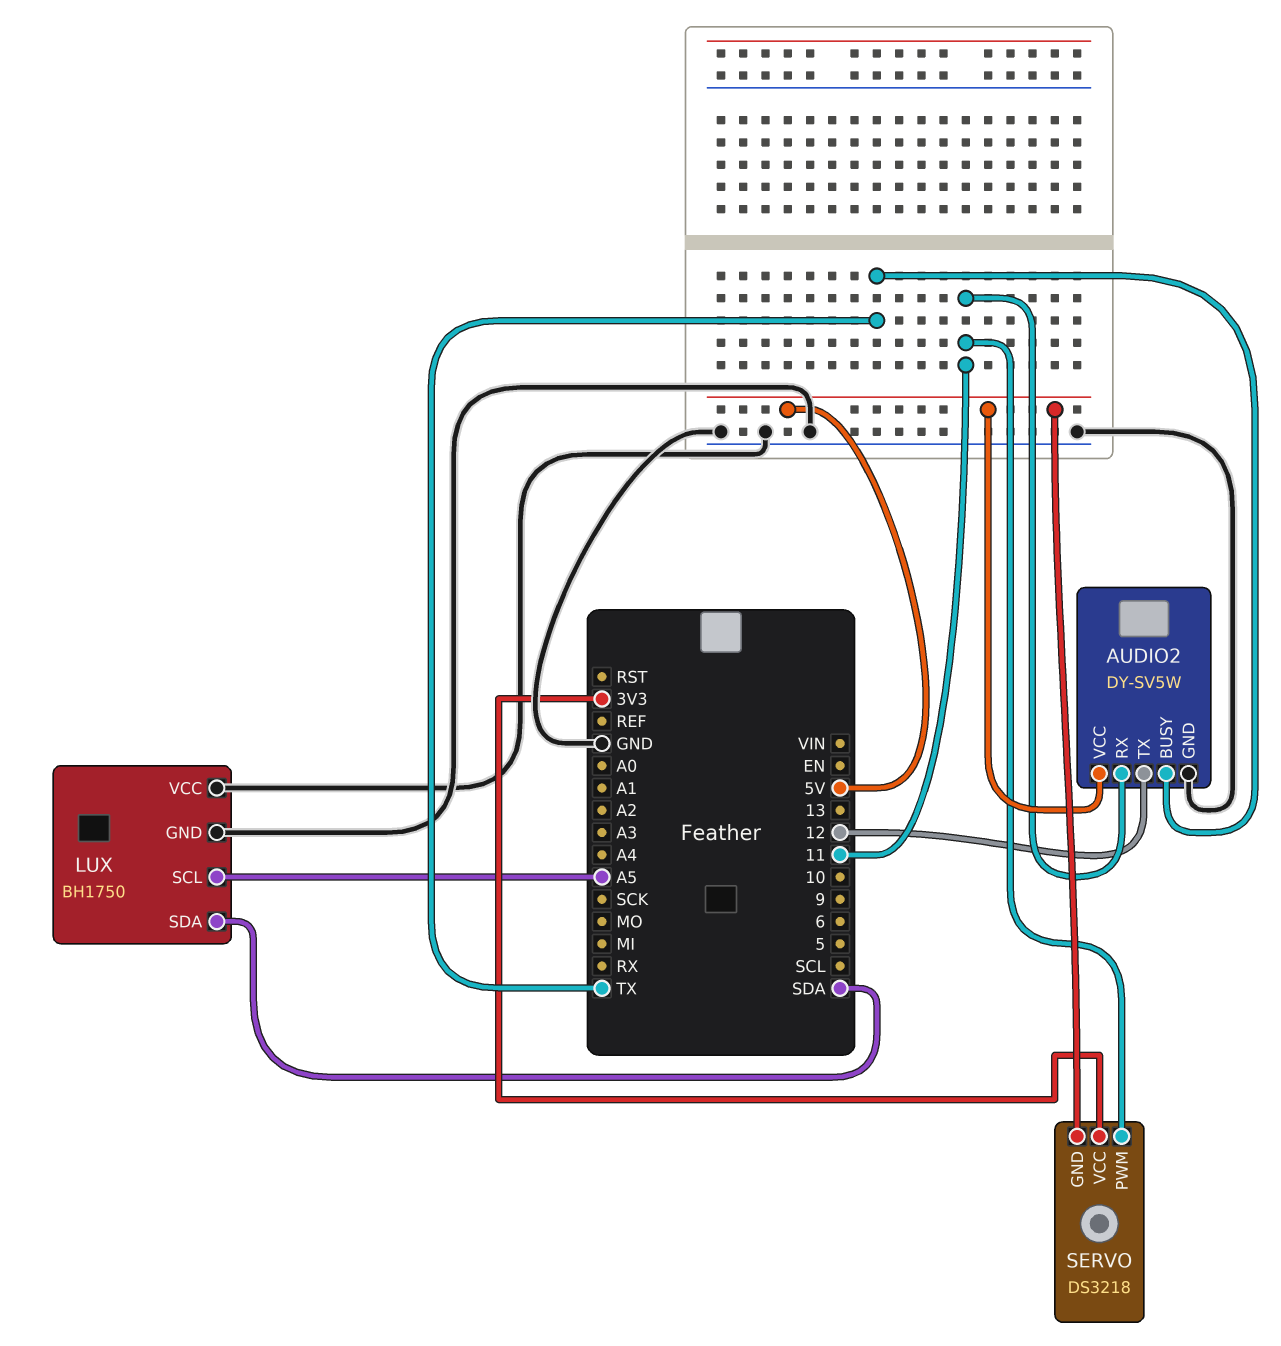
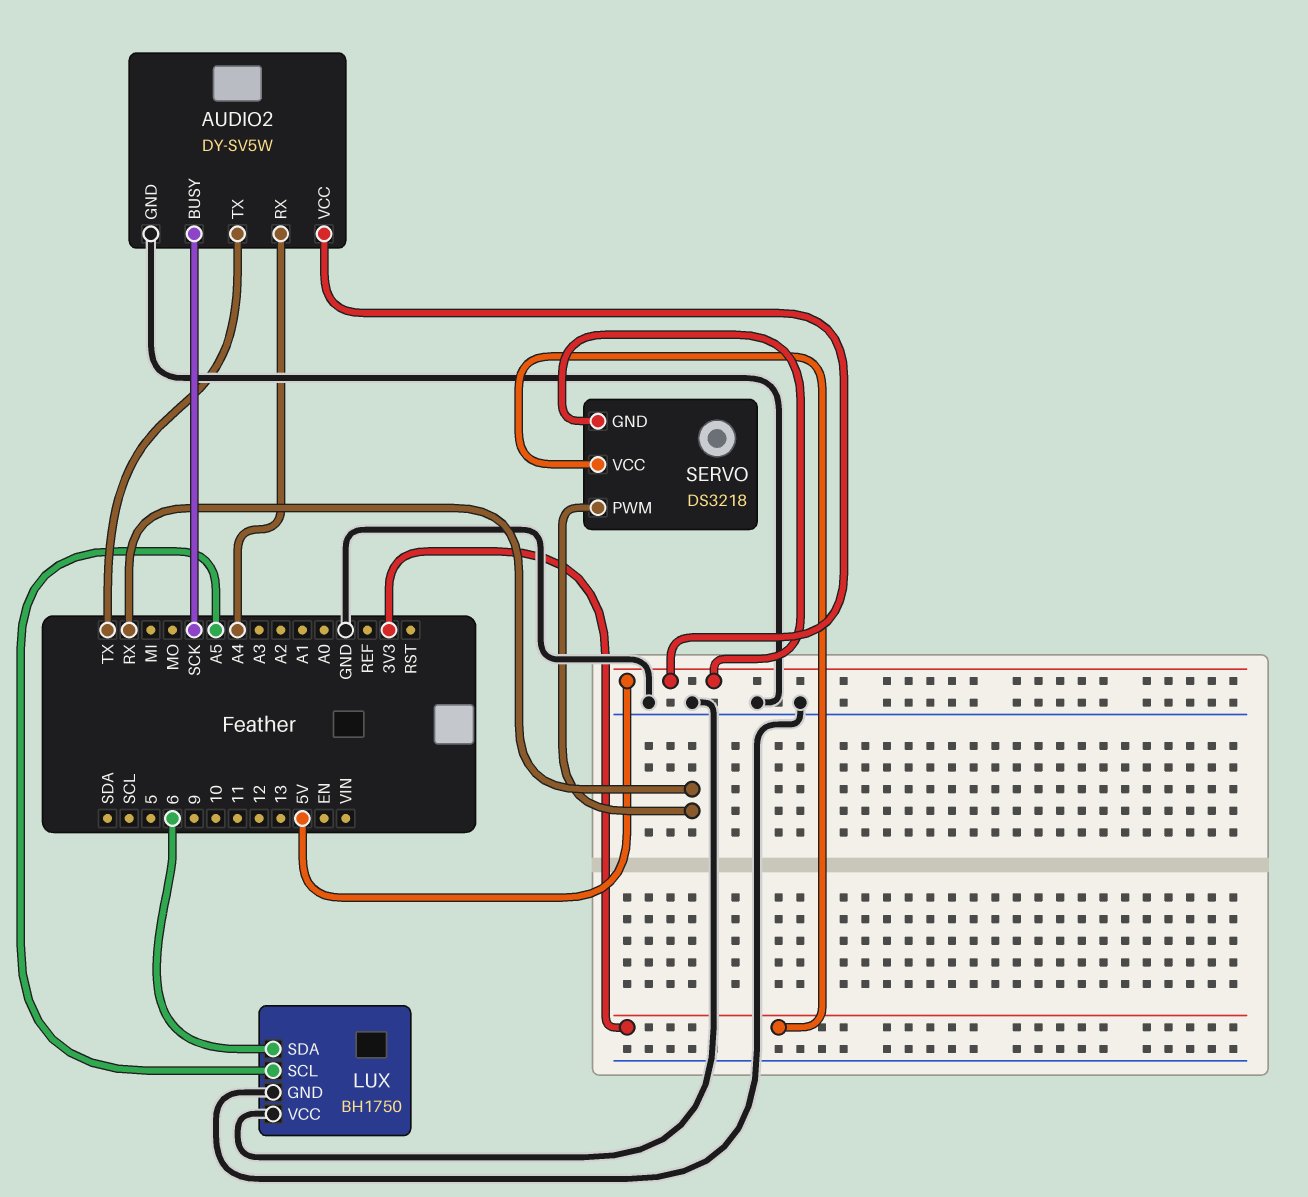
AUDIO2 pin BUSY: TX -> SCK
AUDIO2 pin RX: 11 -> A4
AUDIO2 pin TX: 12 -> TX
LUX pin SDA: SDA -> 6
SERVO pin PWM: 11 -> RX

